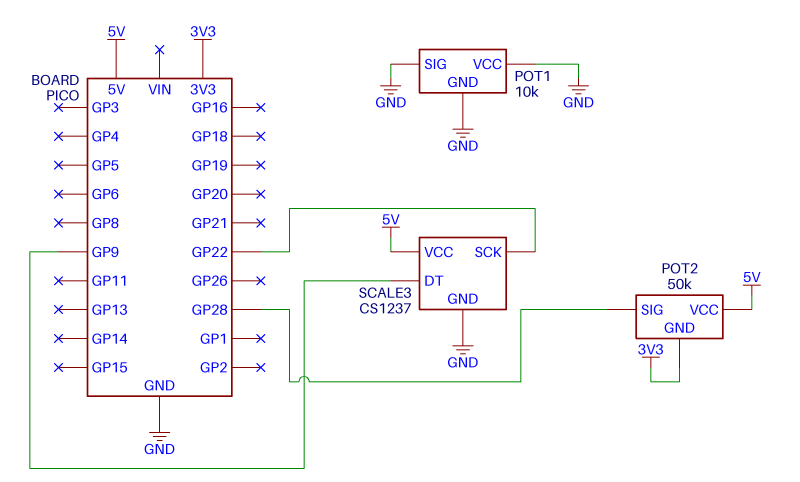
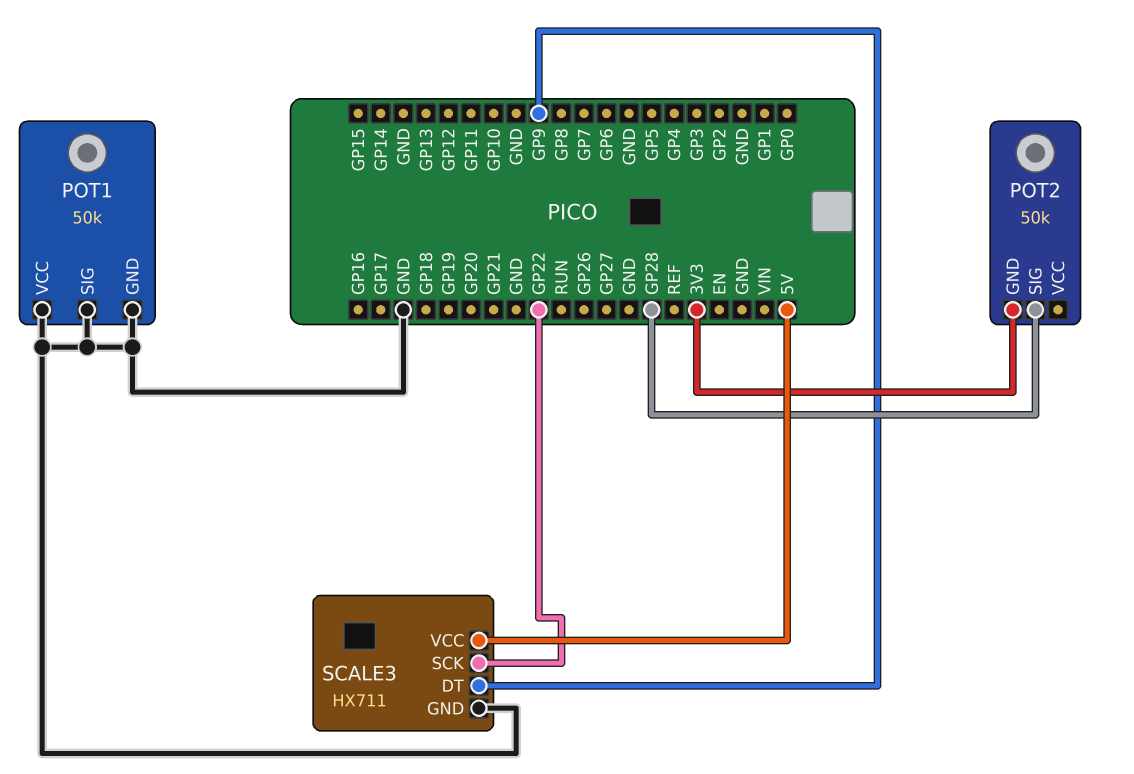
POT1: 10k -> 50k
POT2 pin VCC: 5V -> none
SCALE3: CS1237 -> HX711

